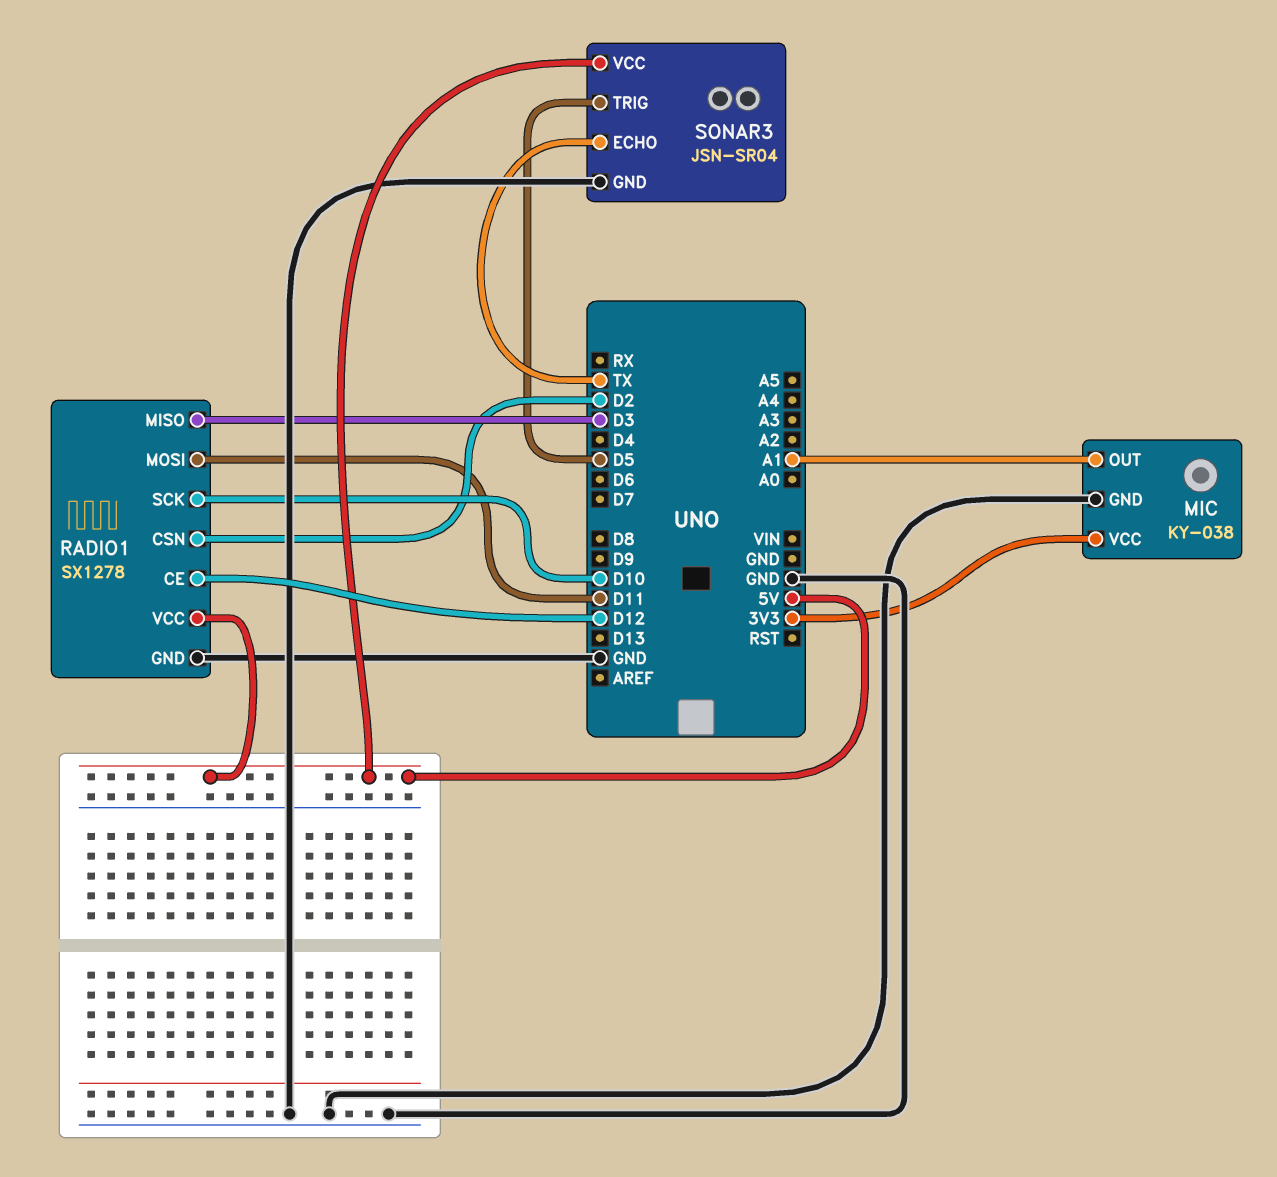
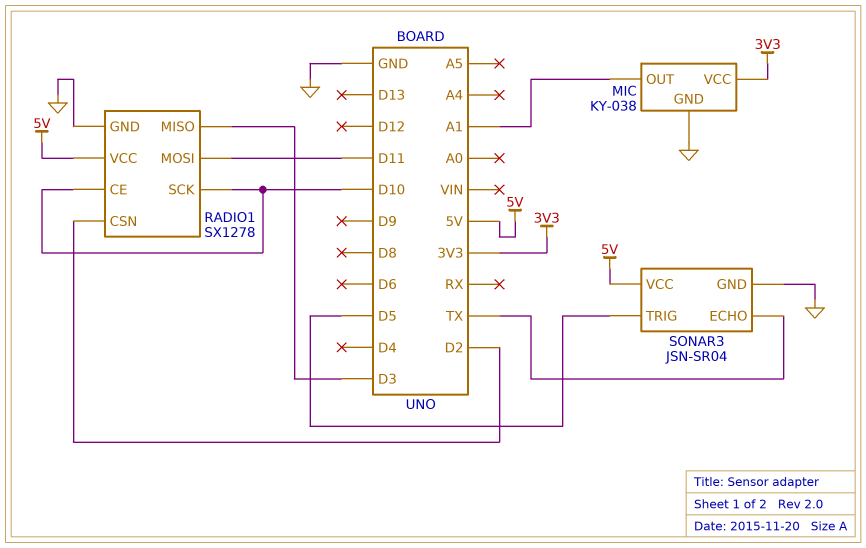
RADIO1 pin CE: D12 -> D10

